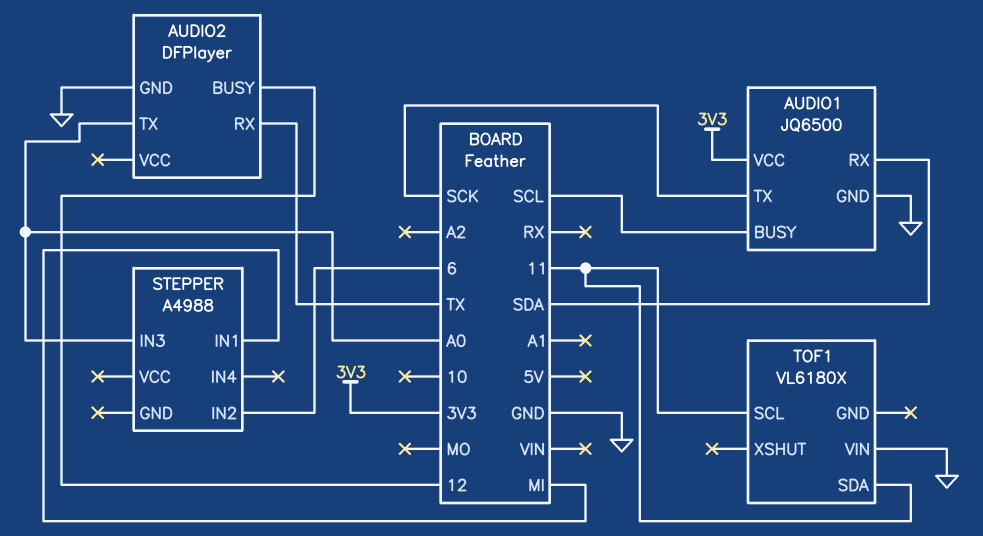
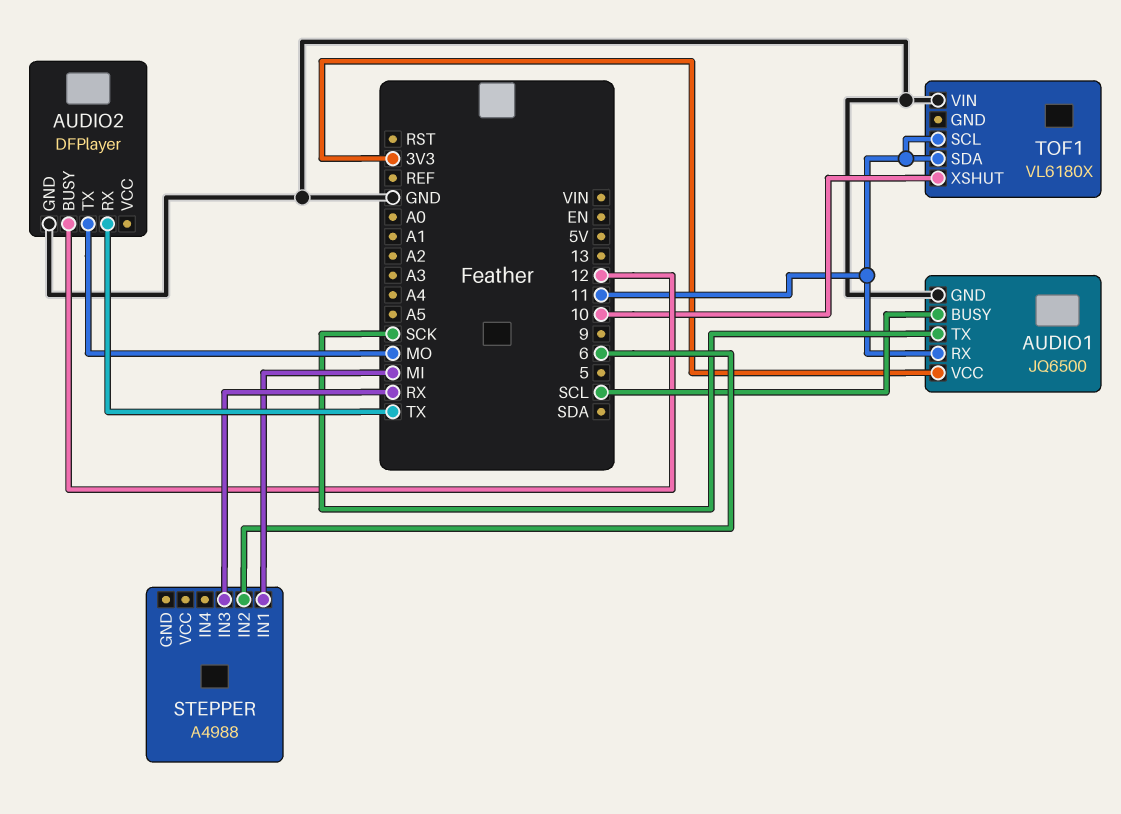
AUDIO1 pin RX: SDA -> 11
AUDIO2 pin TX: A0 -> MO
STEPPER pin IN3: A0 -> RX
TOF1 pin XSHUT: none -> 10

